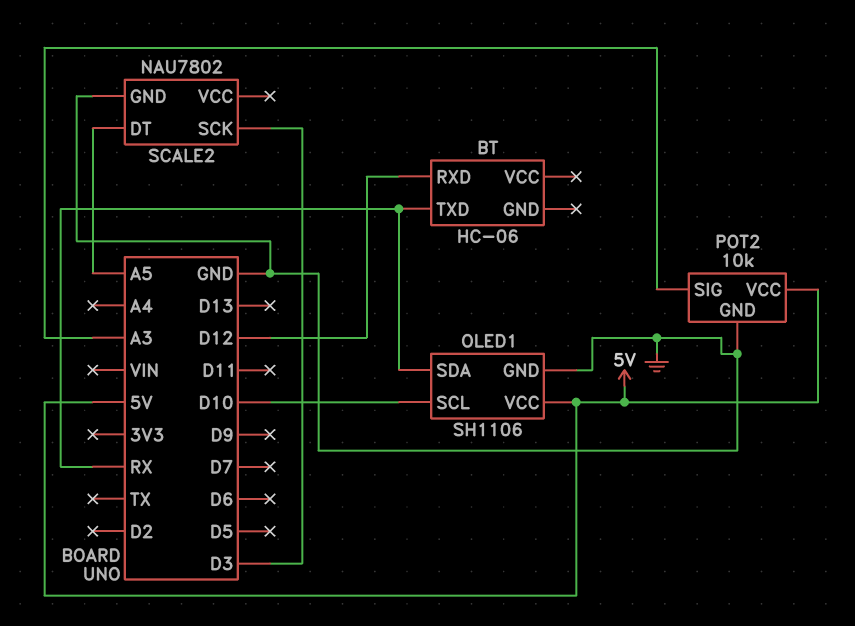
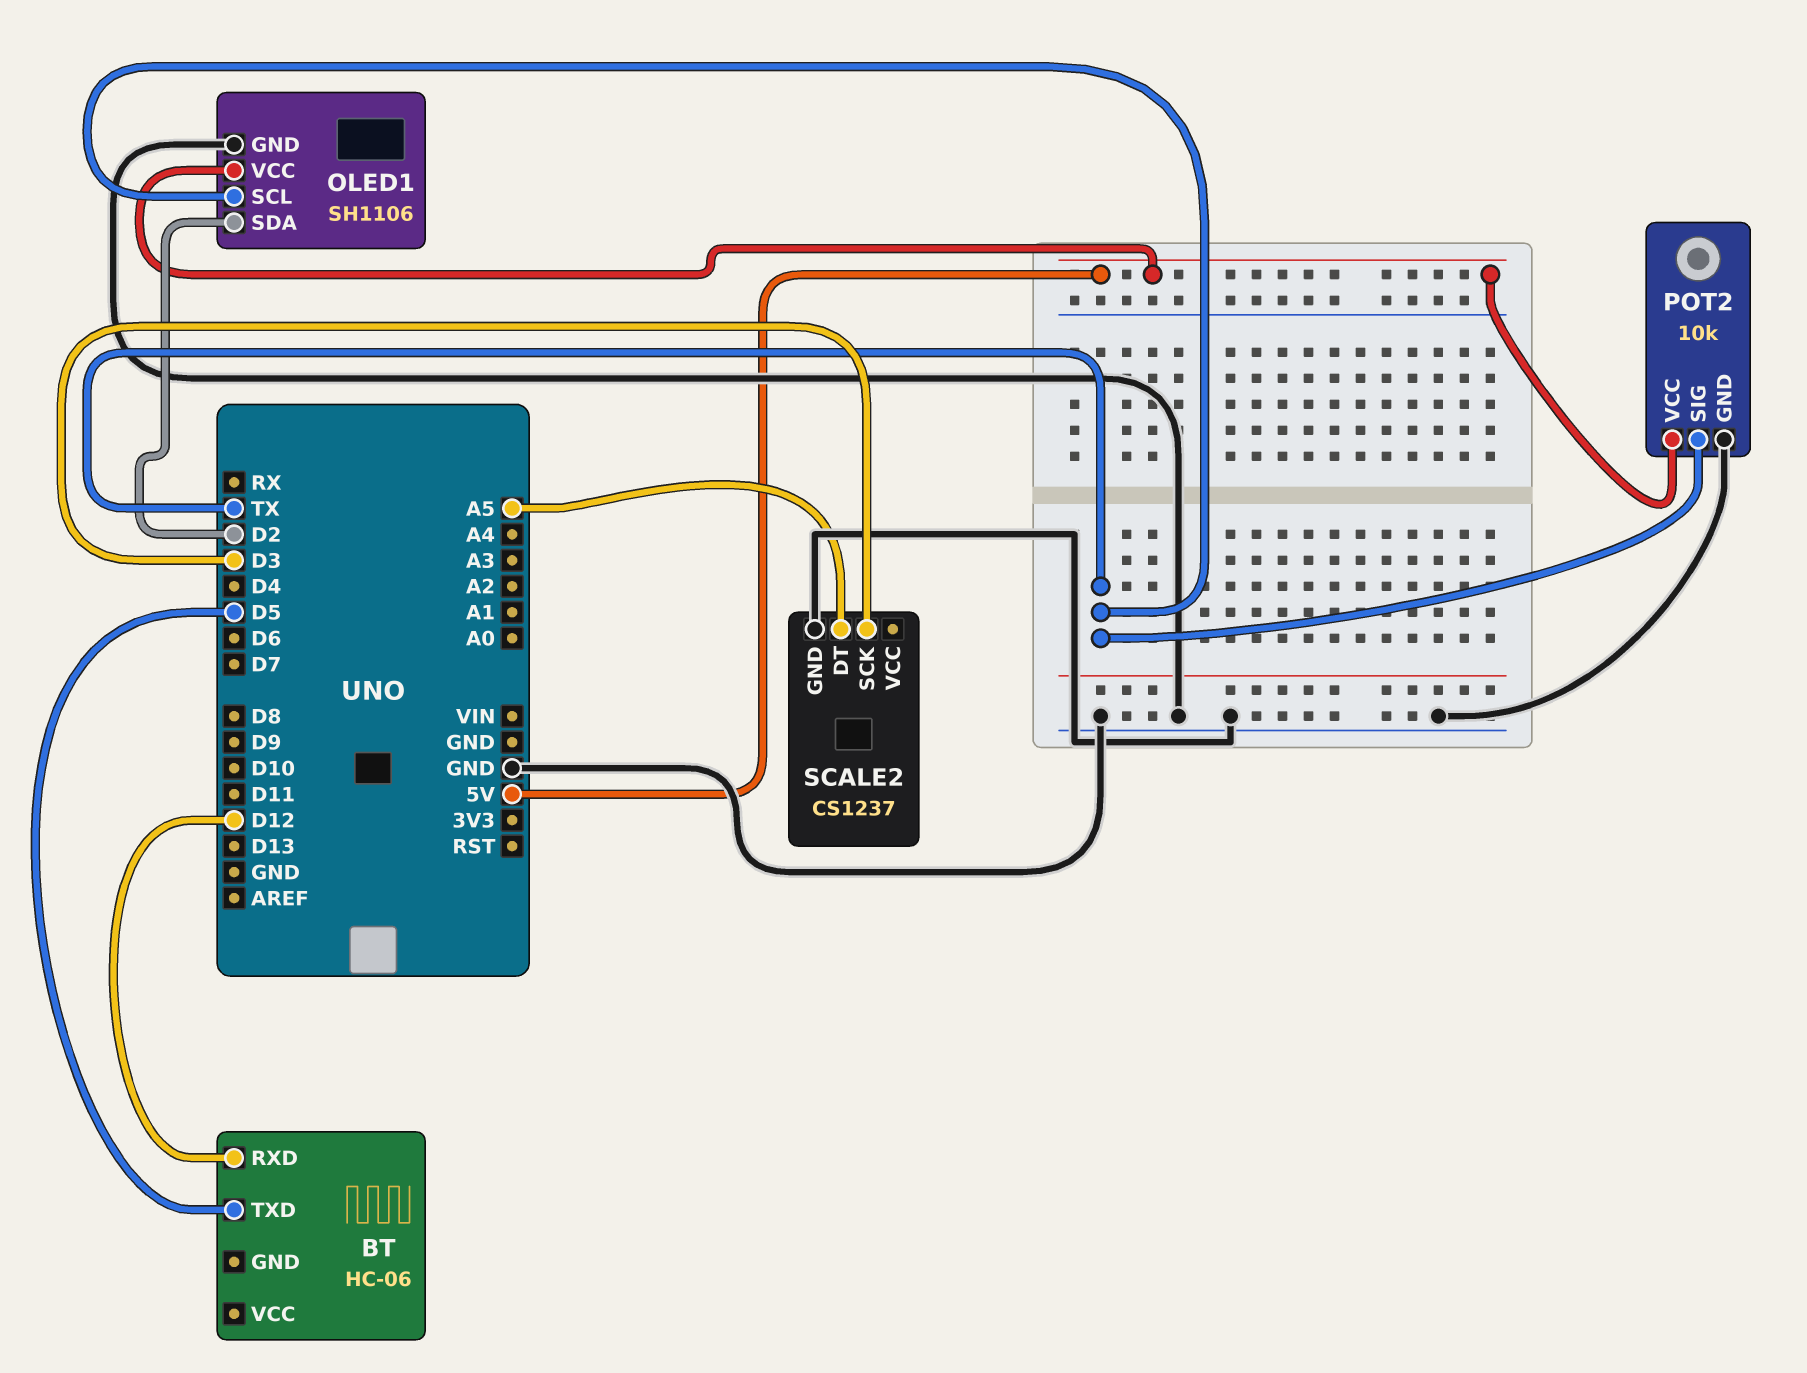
BT pin TXD: RX -> D5
OLED1 pin SCL: D10 -> TX
OLED1 pin SDA: RX -> D2
POT2 pin SIG: A3 -> TX
SCALE2: NAU7802 -> CS1237

